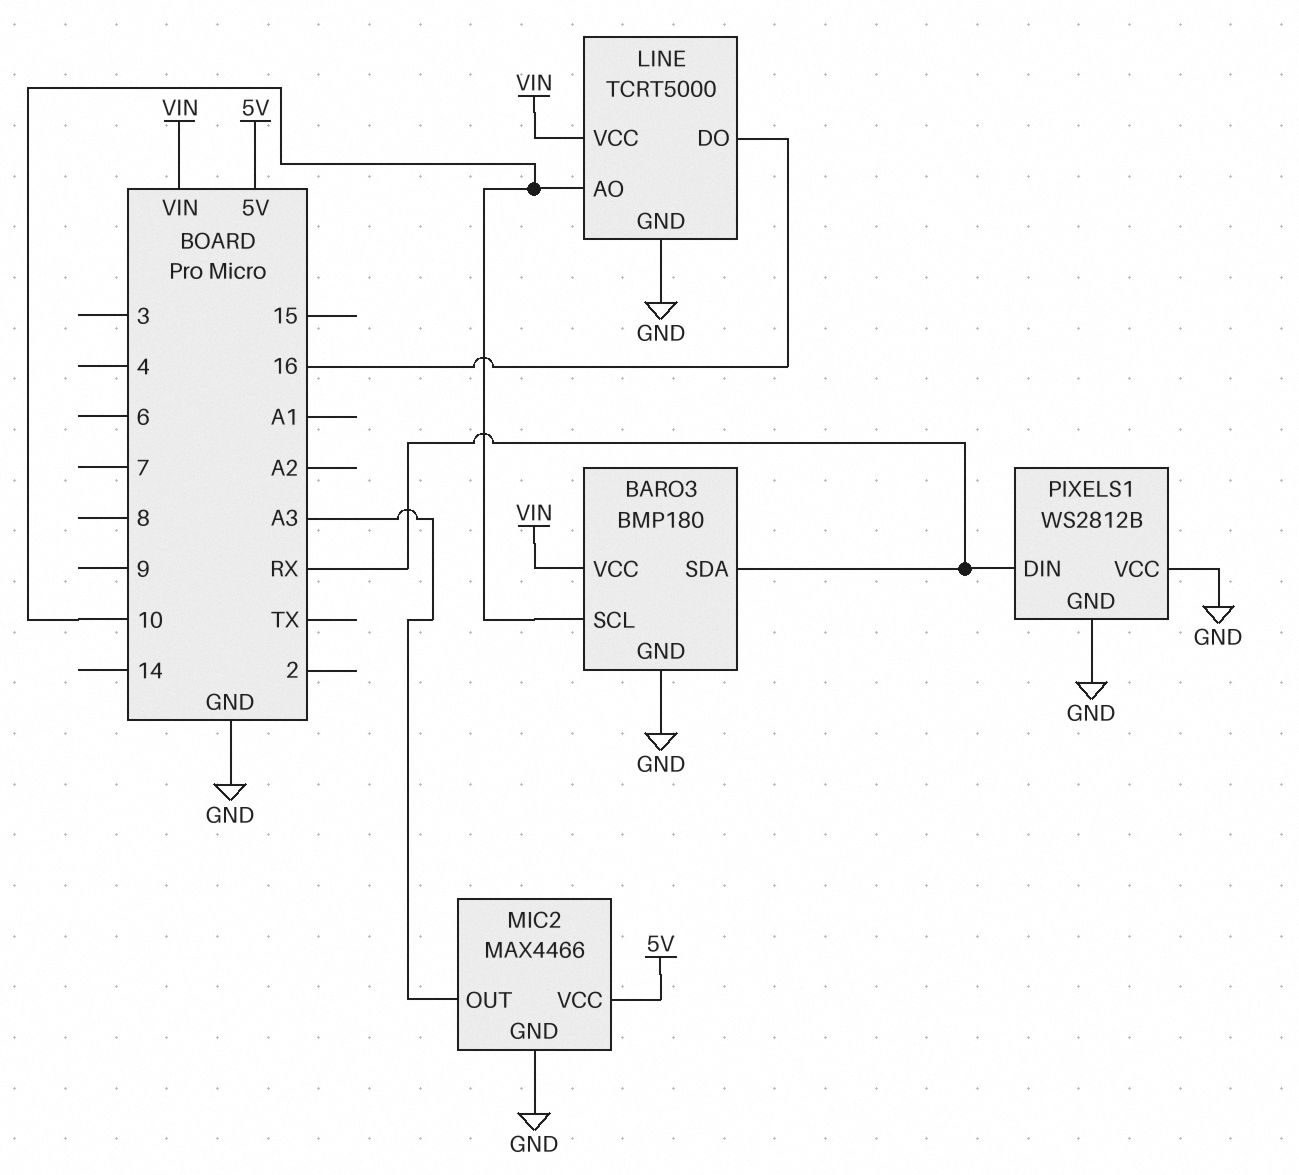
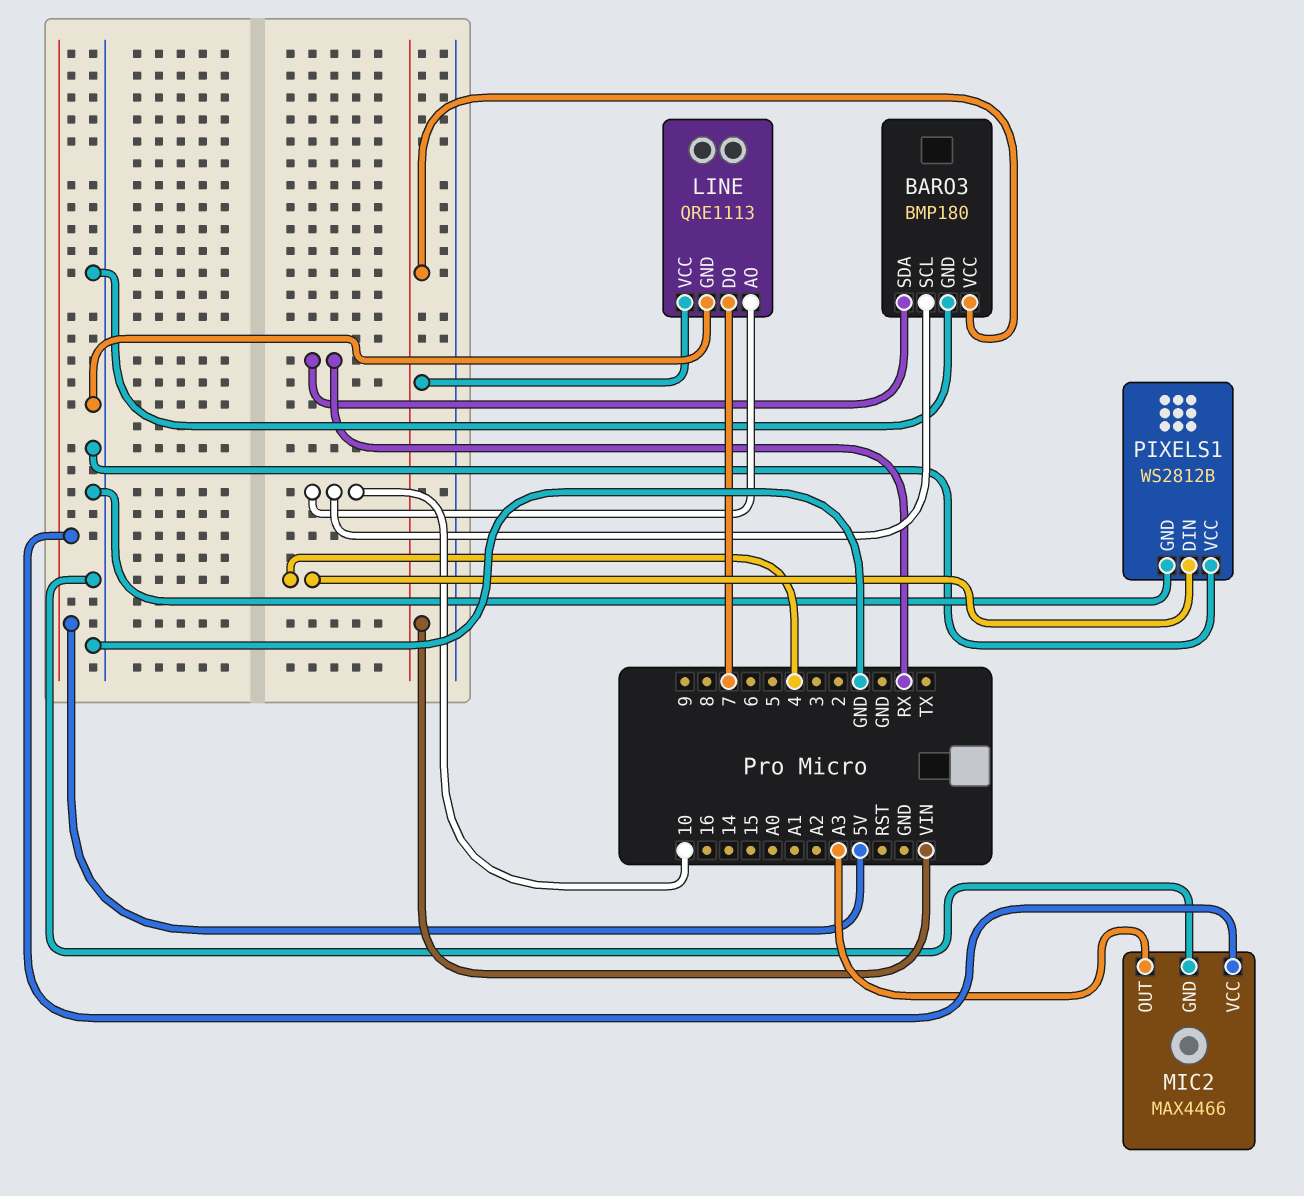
LINE: TCRT5000 -> QRE1113
LINE pin DO: 16 -> 7
PIXELS1 pin DIN: RX -> 4

